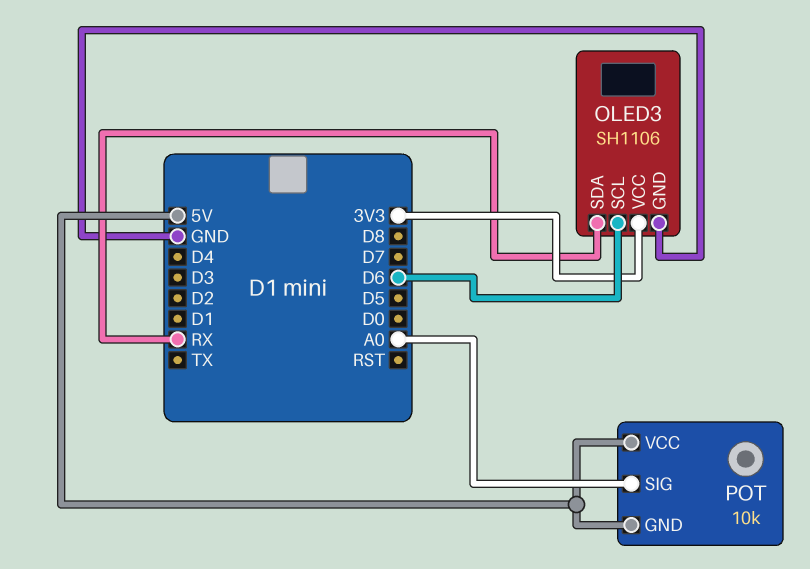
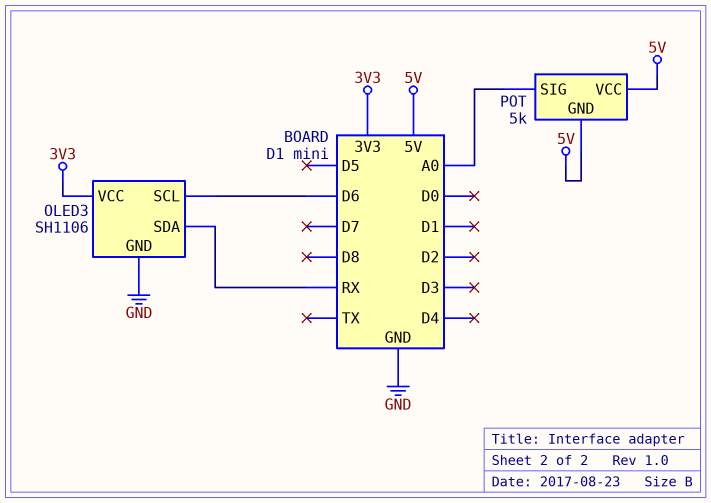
POT: 10k -> 5k

